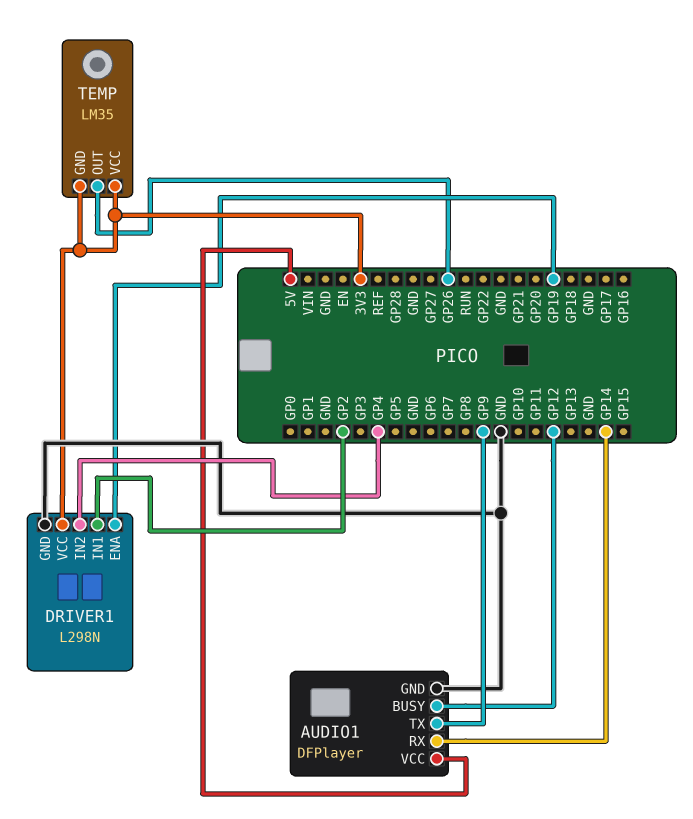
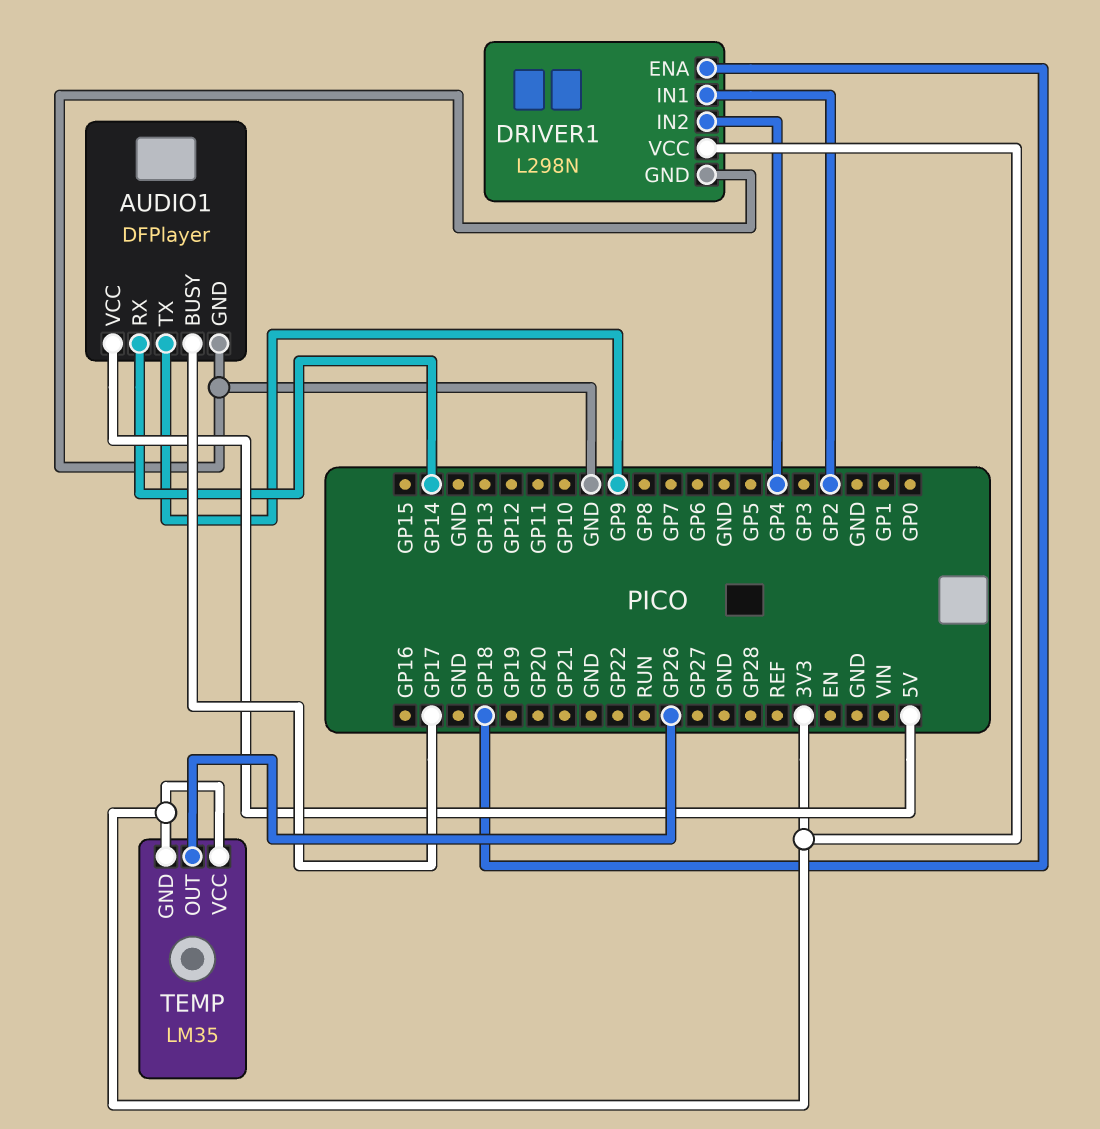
AUDIO1 pin BUSY: GP12 -> GP17
DRIVER1 pin ENA: GP19 -> GP18

